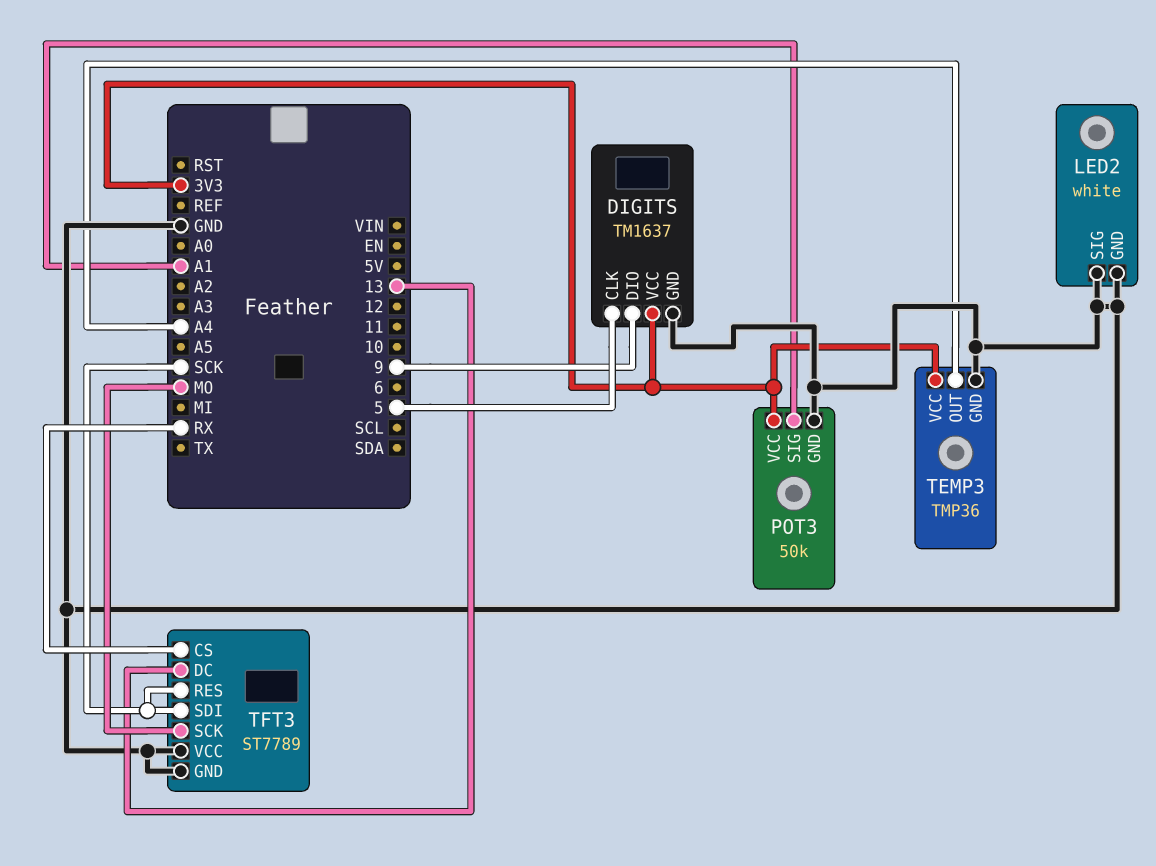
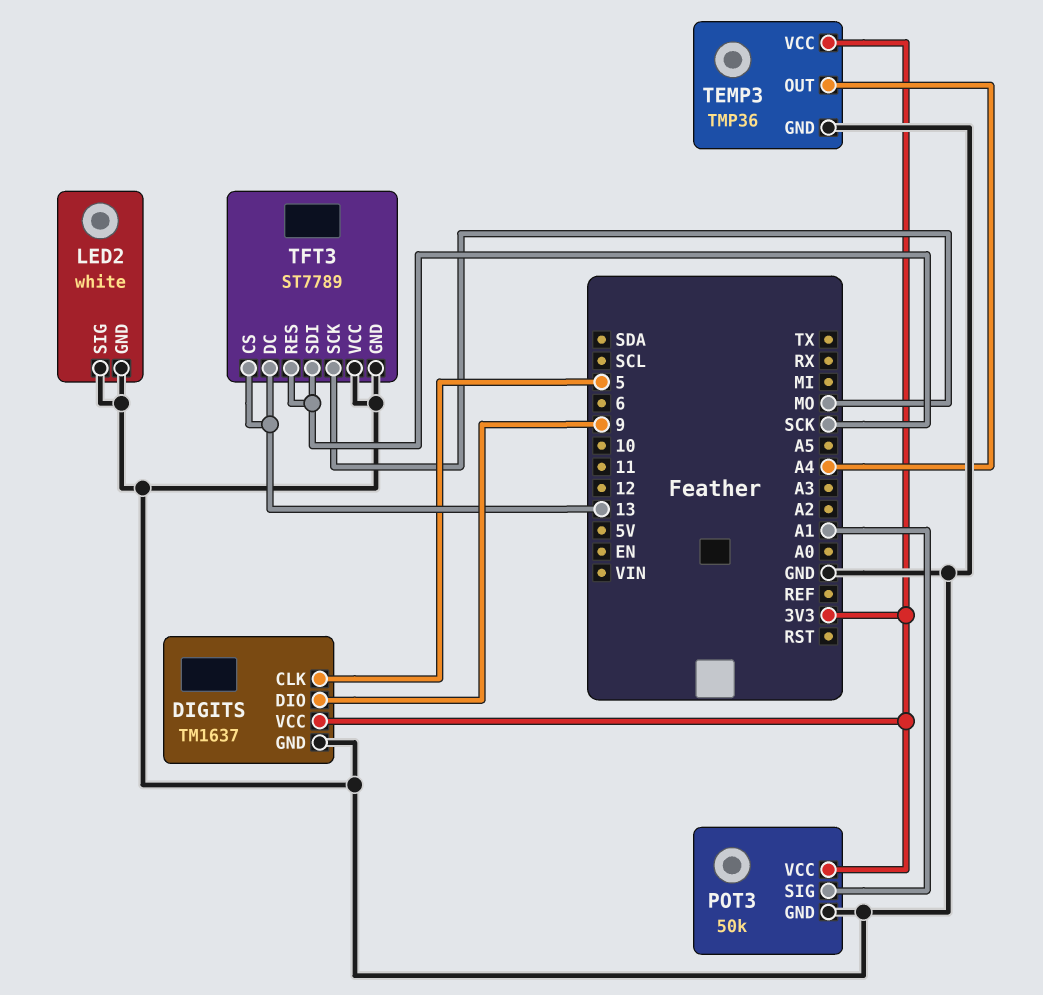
TFT3 pin CS: RX -> 13

